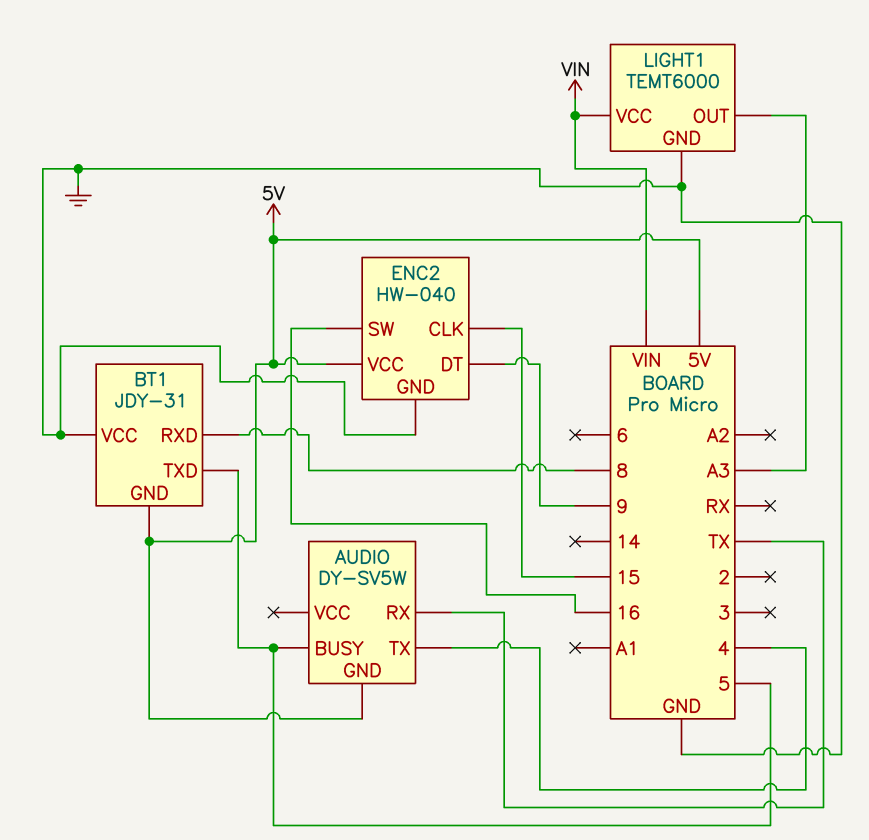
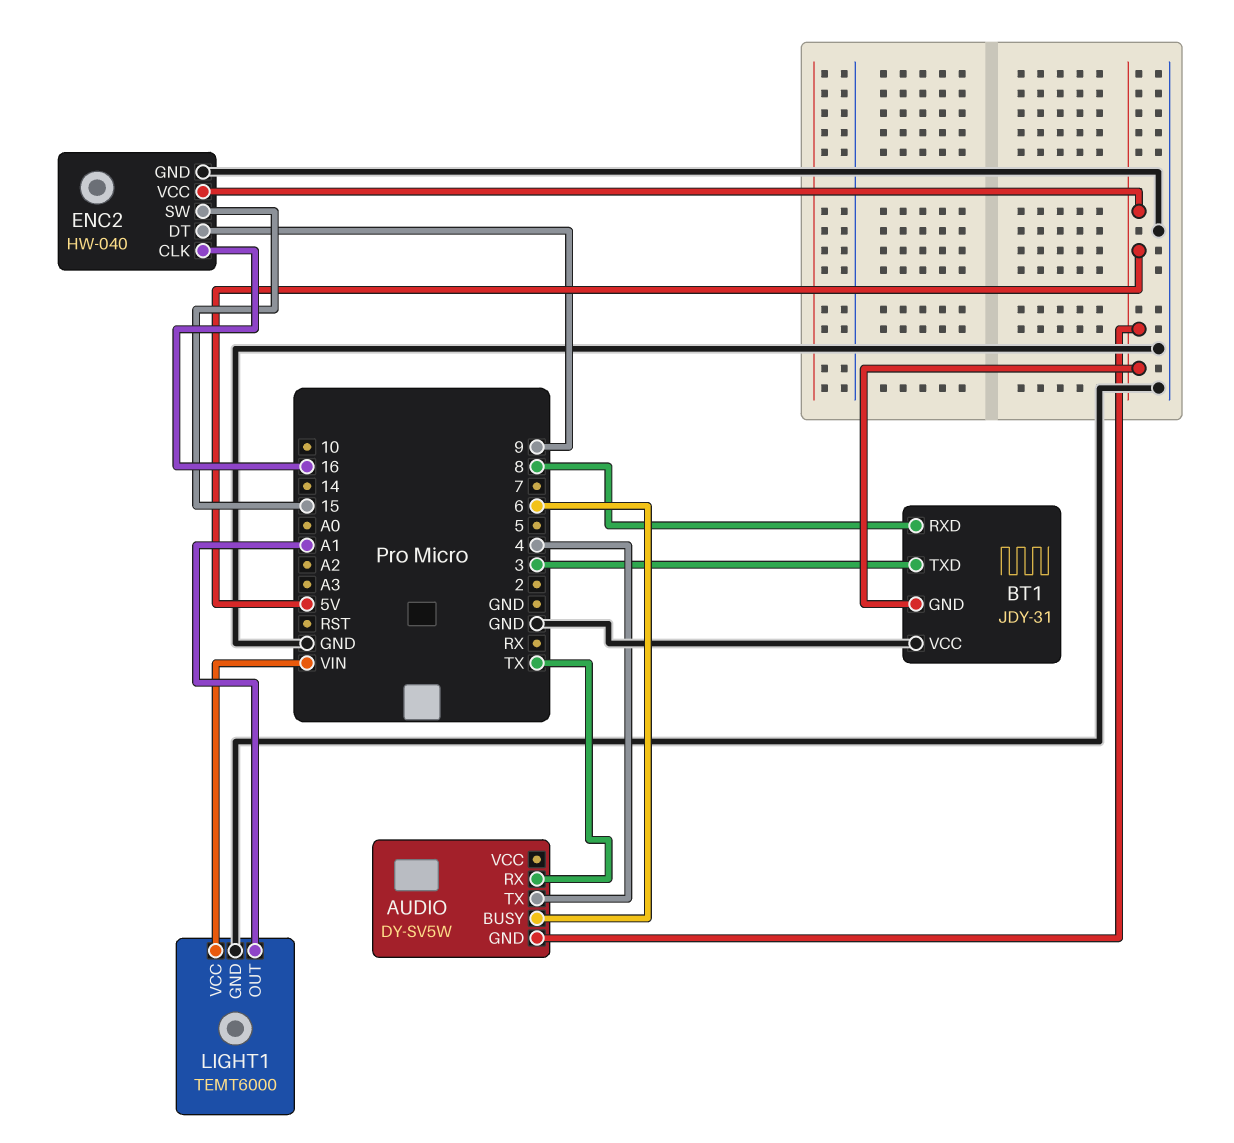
AUDIO pin BUSY: 5 -> 6
BT1 pin TXD: 5 -> 3
ENC2 pin CLK: 15 -> 16
ENC2 pin SW: 16 -> 15
LIGHT1 pin OUT: A3 -> A1

